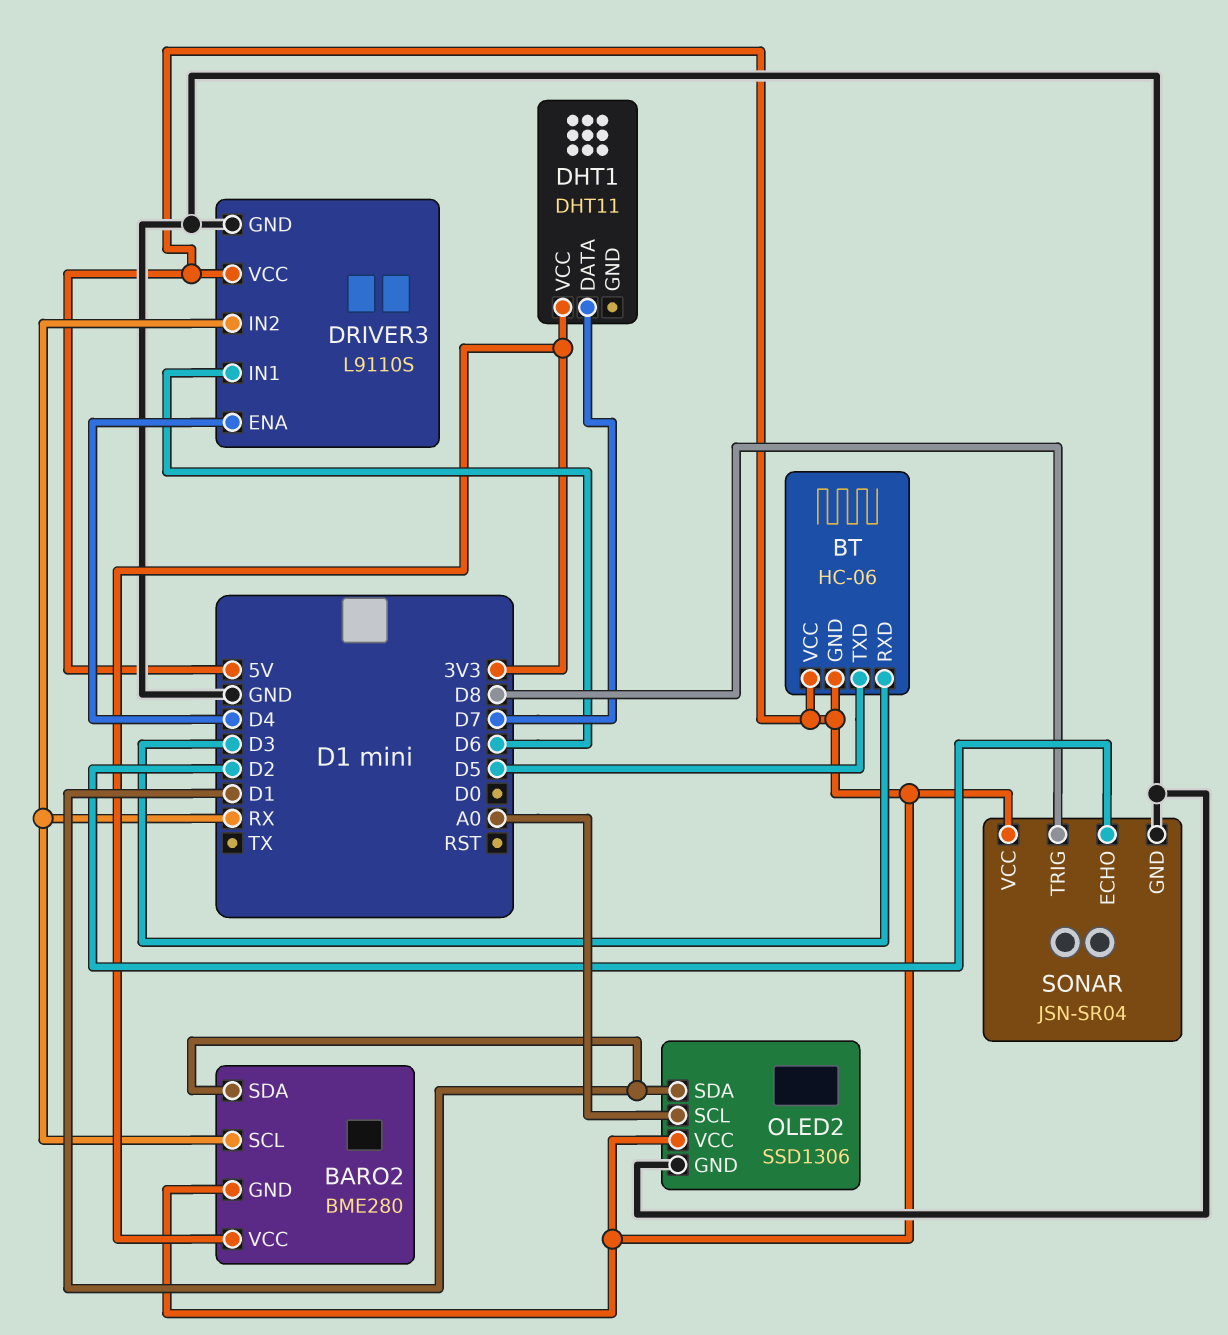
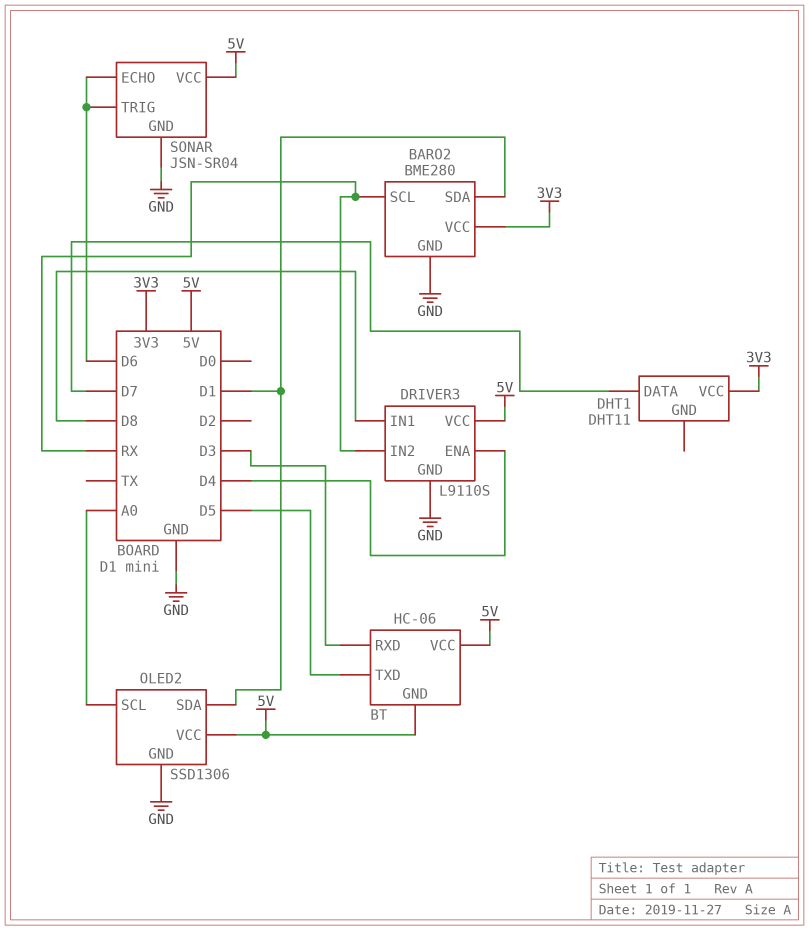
BARO2 pin GND: 5V -> GND
DRIVER3 pin IN1: D6 -> D8
SONAR pin ECHO: D2 -> D6
SONAR pin TRIG: D8 -> D6

